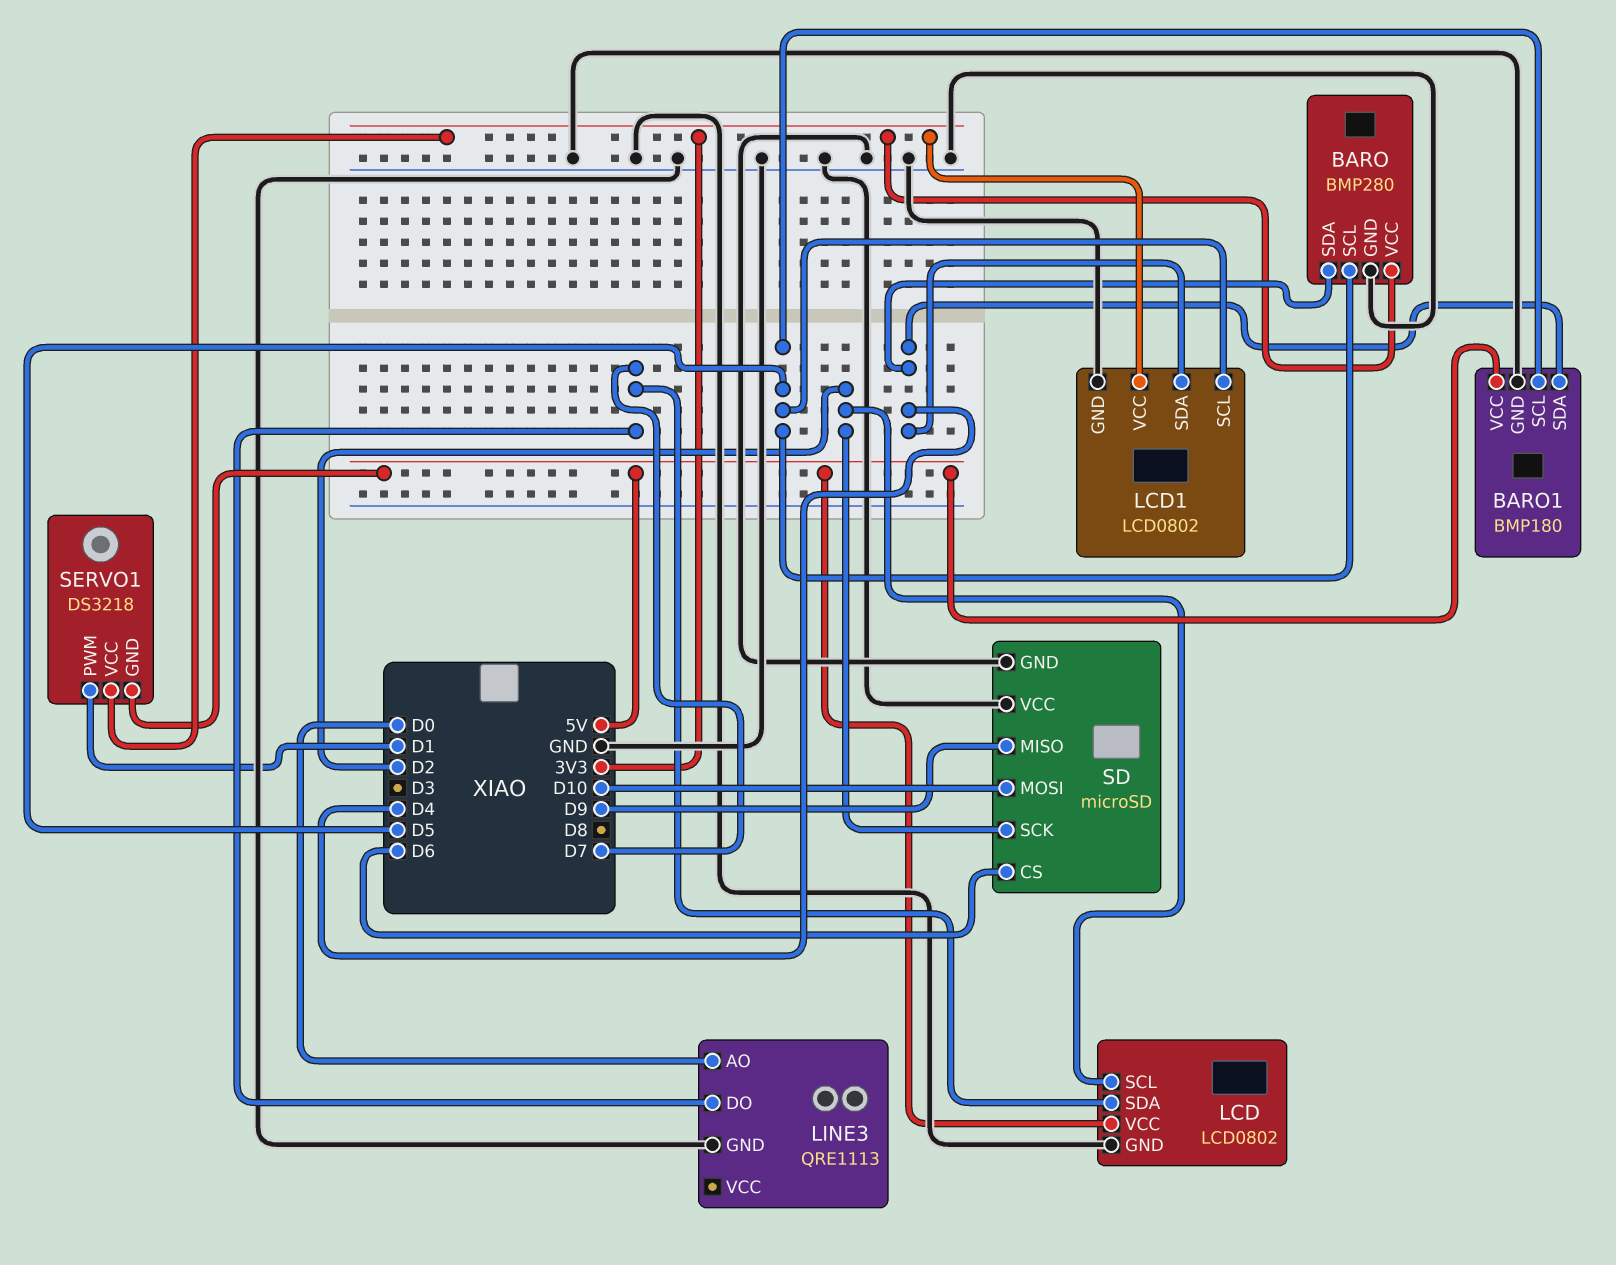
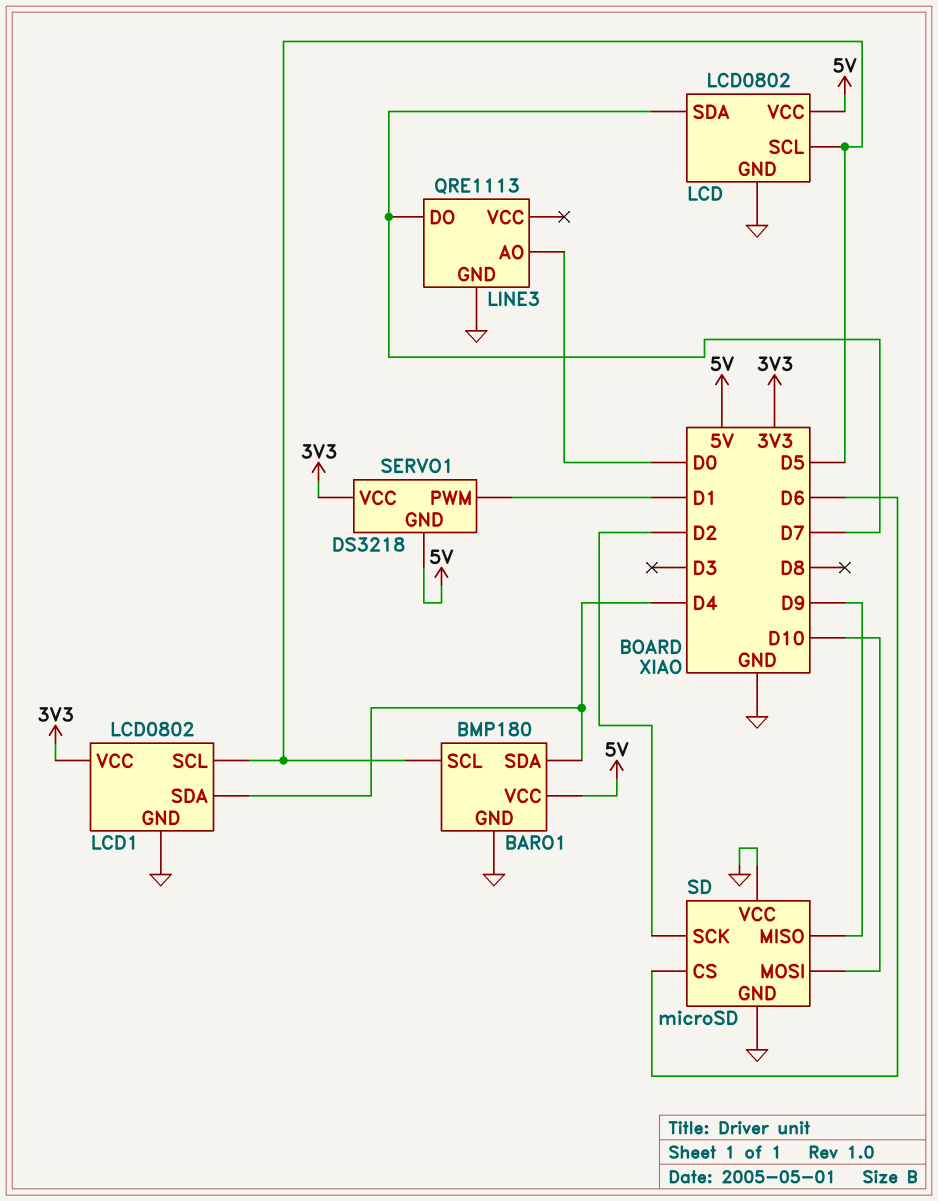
BARO: BMP280 -> none
BARO pin GND: GND -> none
BARO pin SCL: D5 -> none
BARO pin SDA: D4 -> none
BARO pin VCC: 3V3 -> none
LCD pin SCL: D2 -> D5

